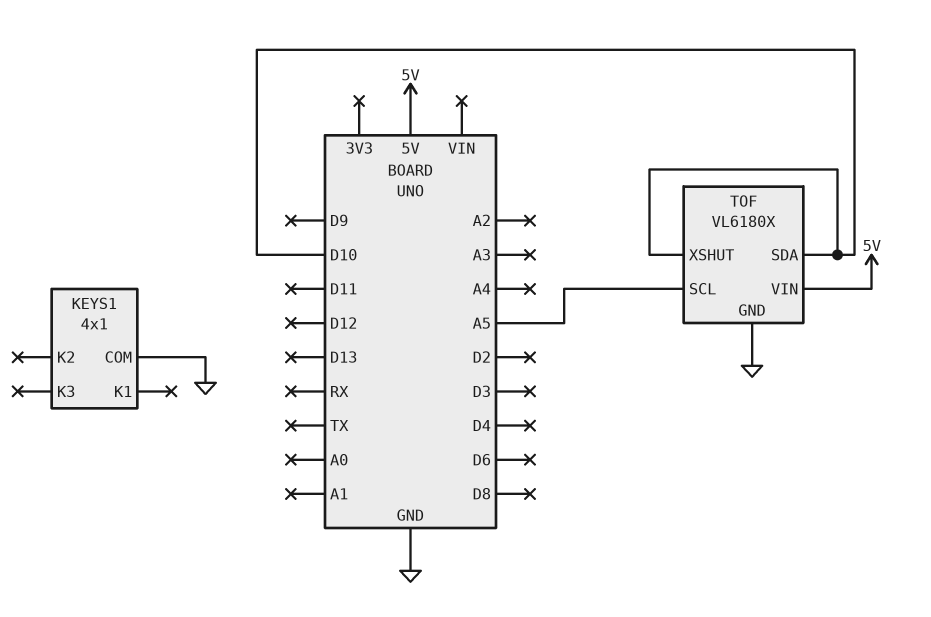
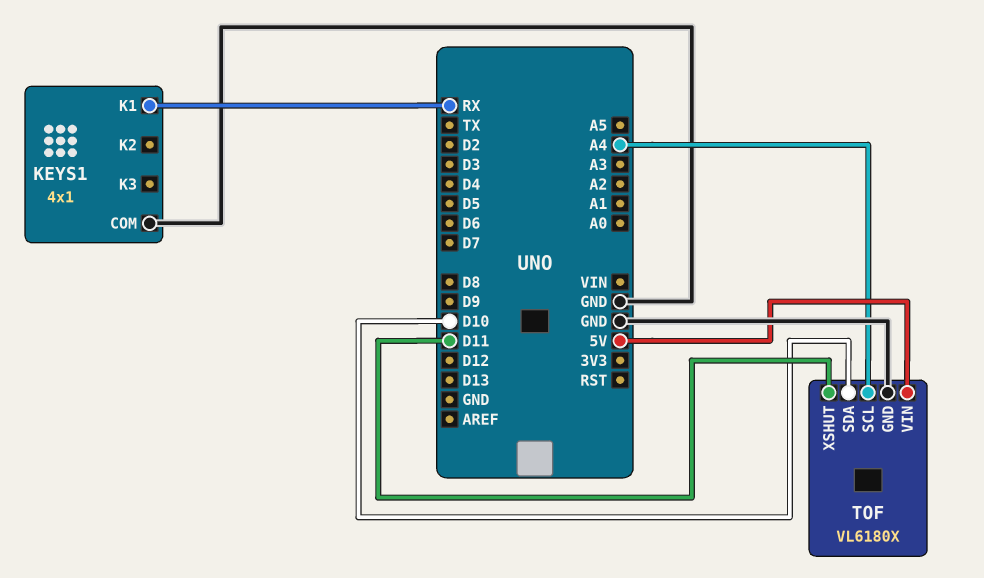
KEYS1 pin K1: none -> RX
TOF pin SCL: A5 -> A4
TOF pin XSHUT: D10 -> D11

